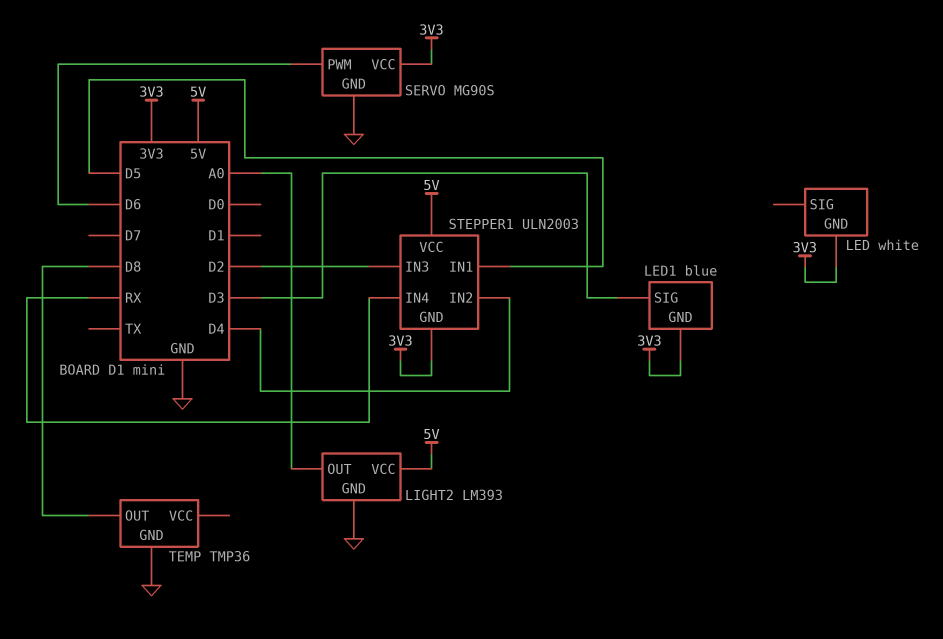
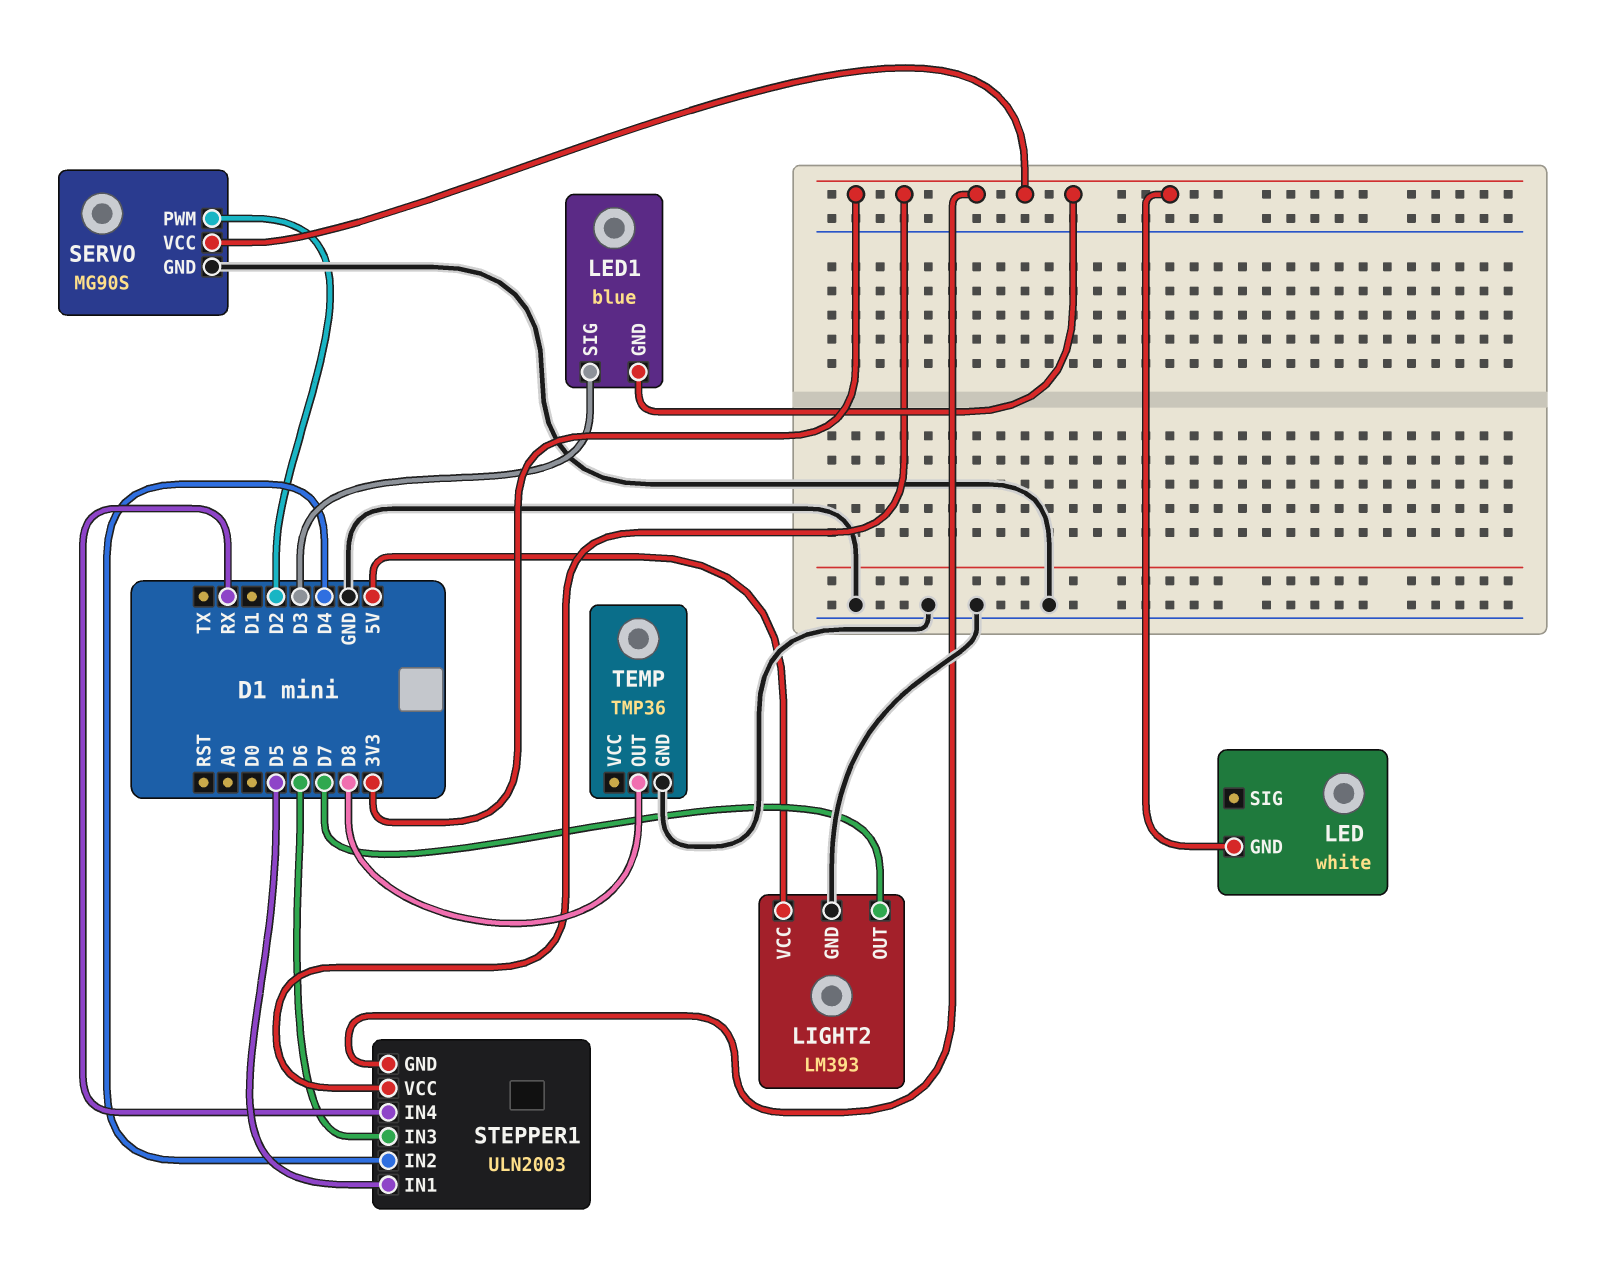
LIGHT2 pin OUT: A0 -> D7
SERVO pin PWM: D6 -> D2
STEPPER1 pin IN3: D2 -> D6
STEPPER1 pin VCC: 5V -> 3V3

